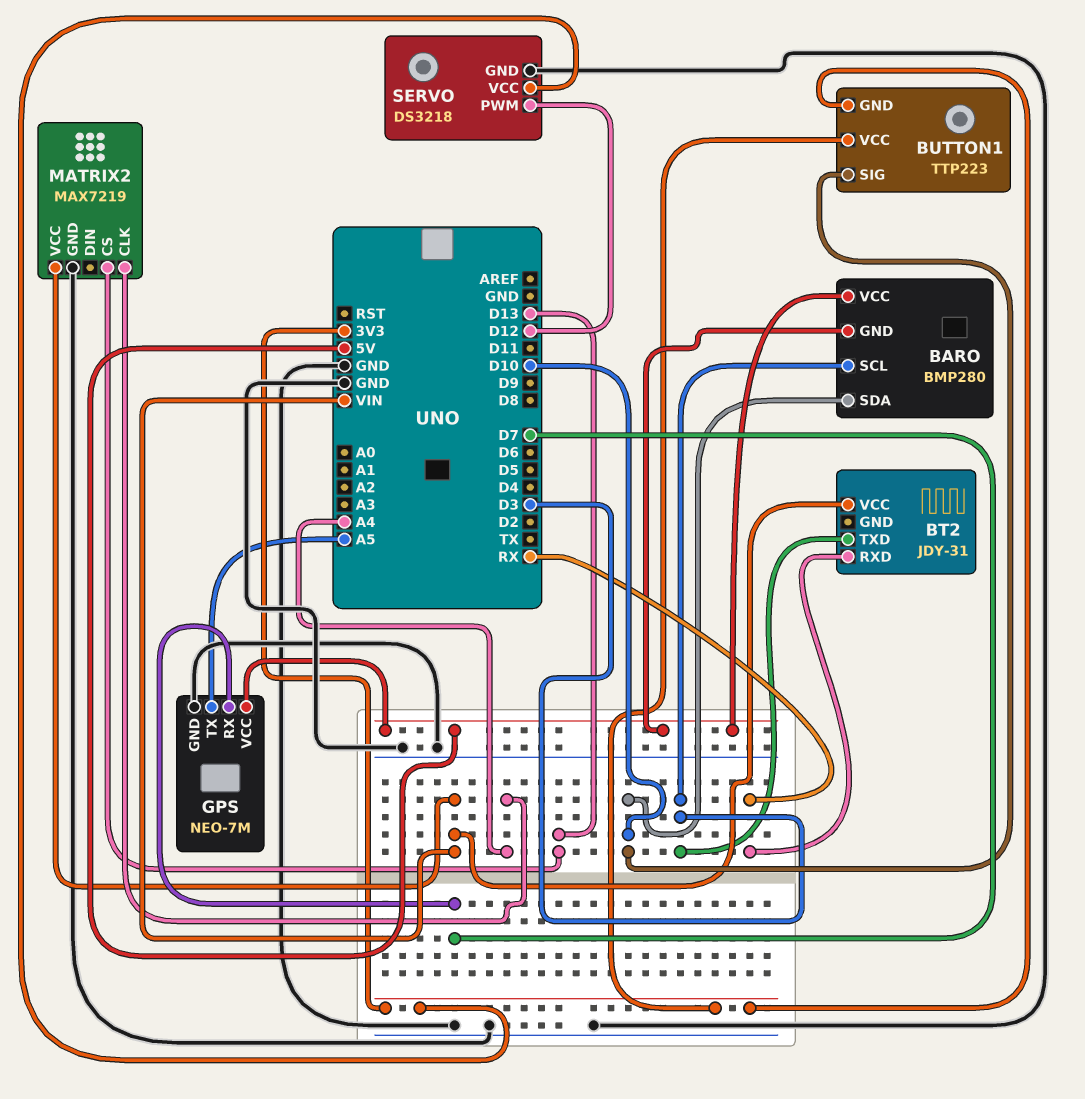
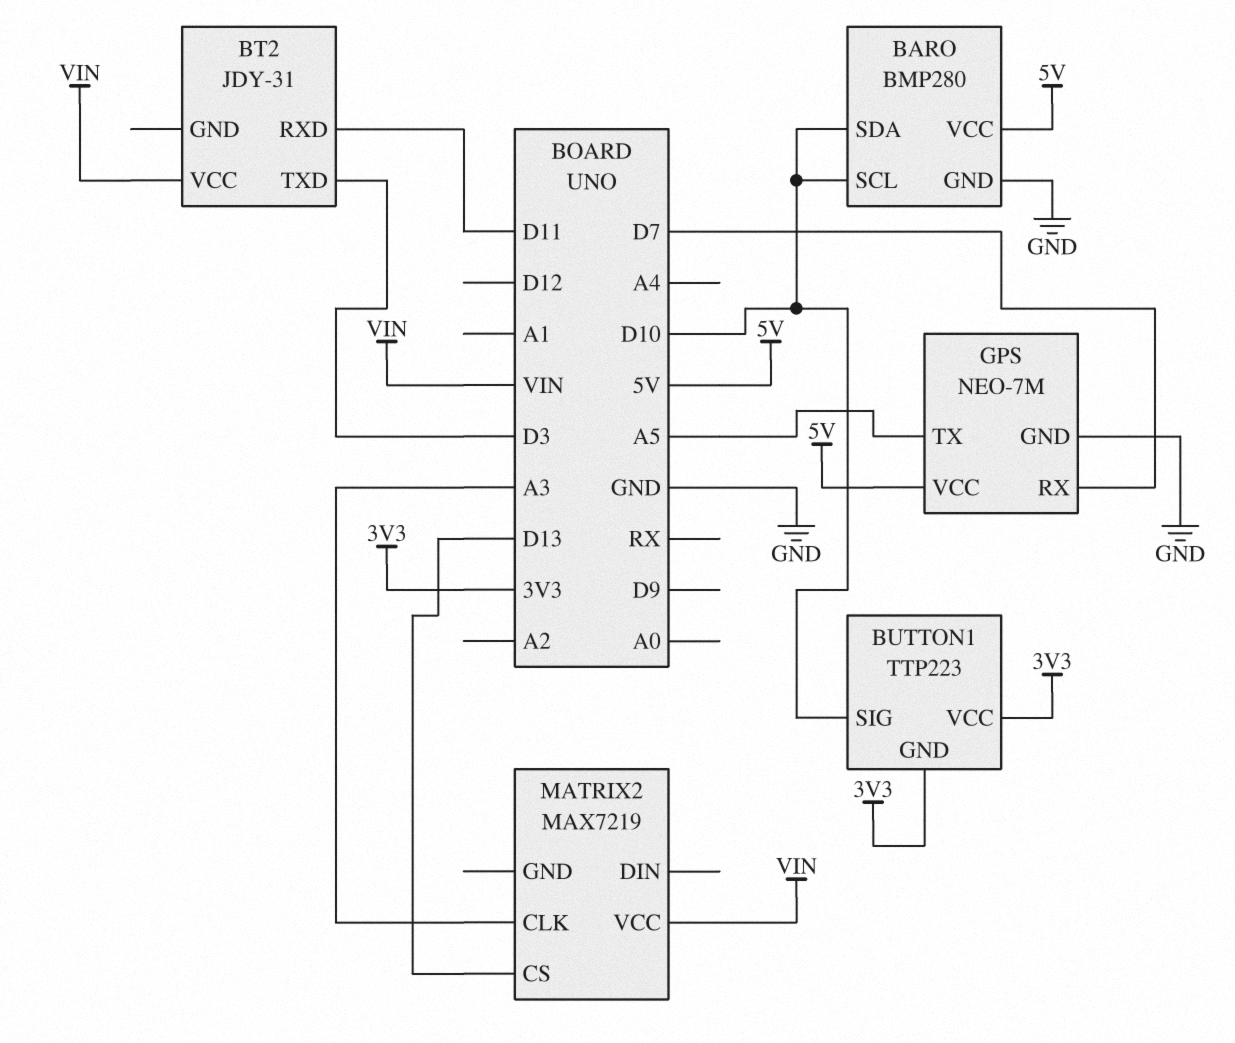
BARO pin GND: 5V -> GND
BARO pin SCL: D3 -> D10
BT2 pin RXD: RX -> D11
MATRIX2 pin CLK: A4 -> A3
MATRIX2 pin GND: GND -> none
SERVO: DS3218 -> none
SERVO pin GND: GND -> none
SERVO pin PWM: D12 -> none
SERVO pin VCC: 3V3 -> none

